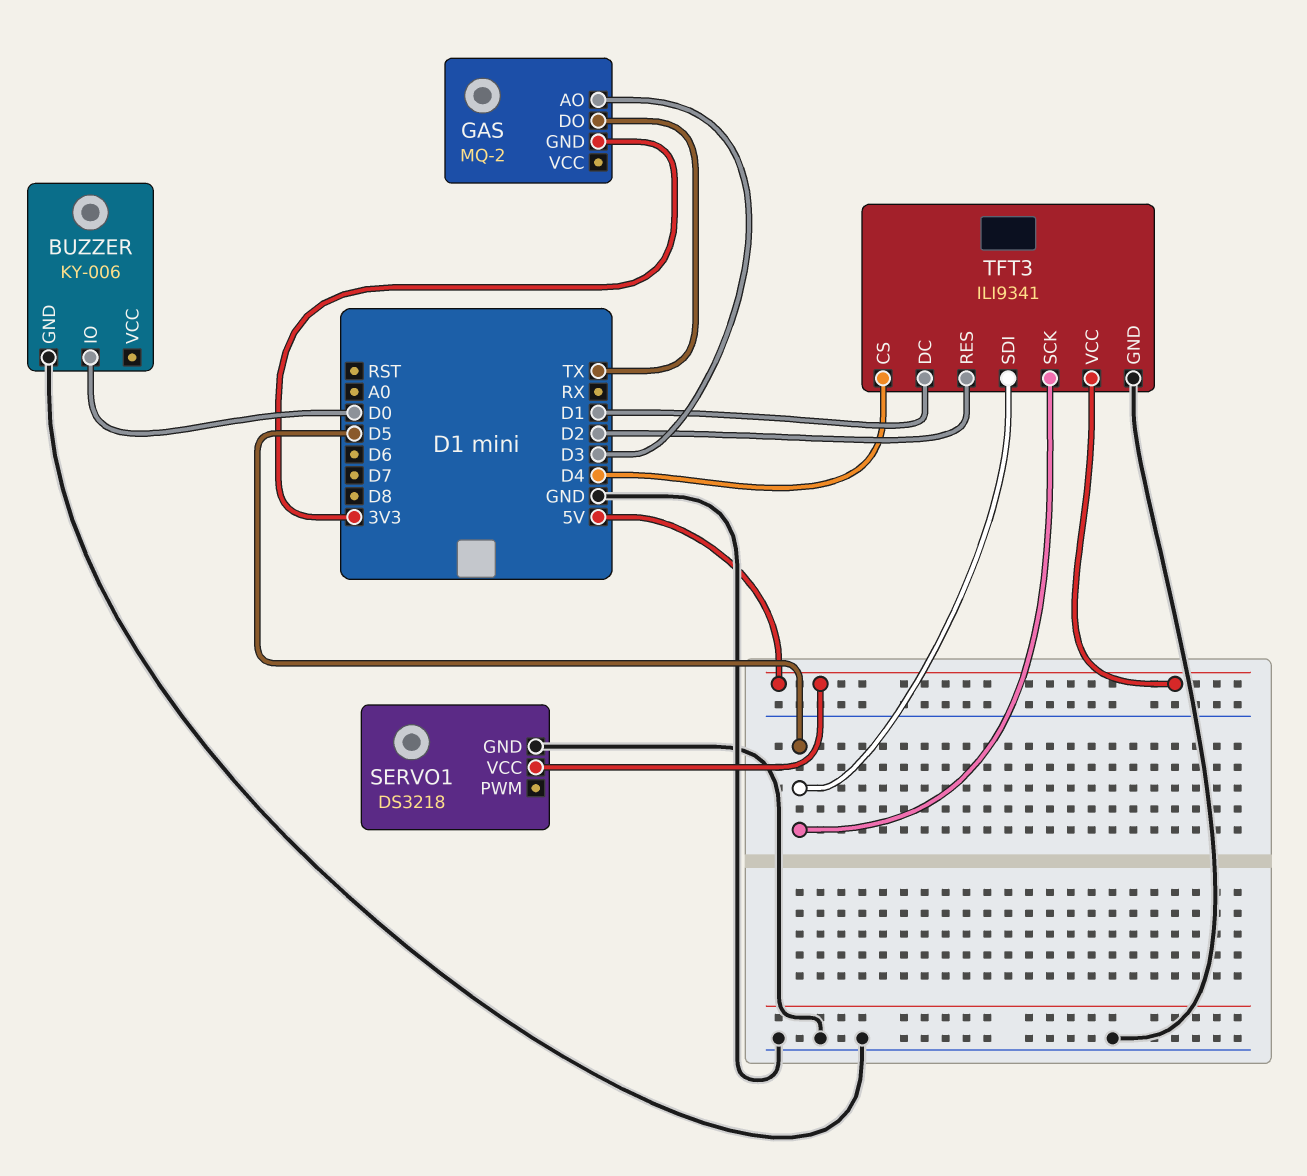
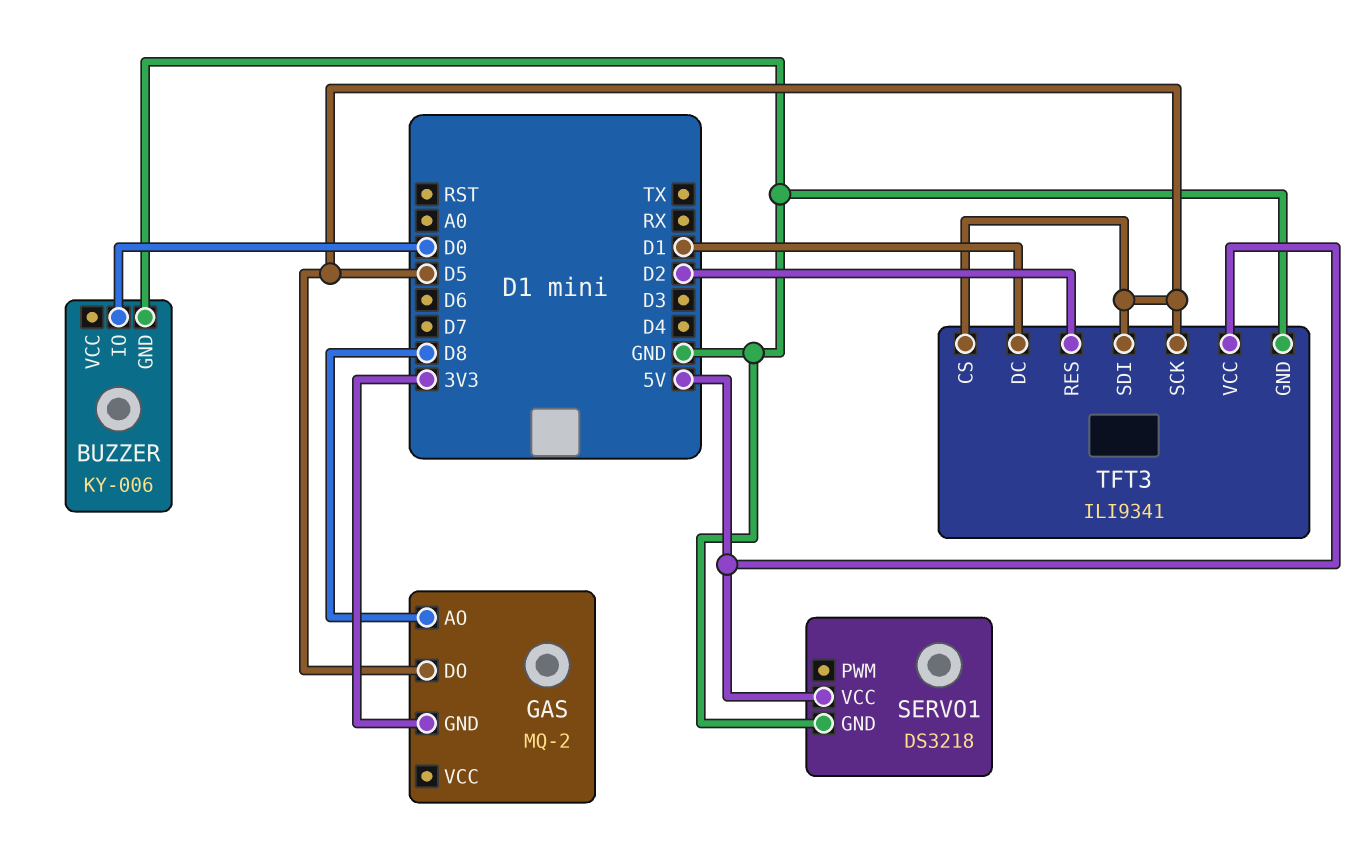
GAS pin AO: D3 -> D8
GAS pin DO: TX -> D5
TFT3 pin CS: D4 -> D5

